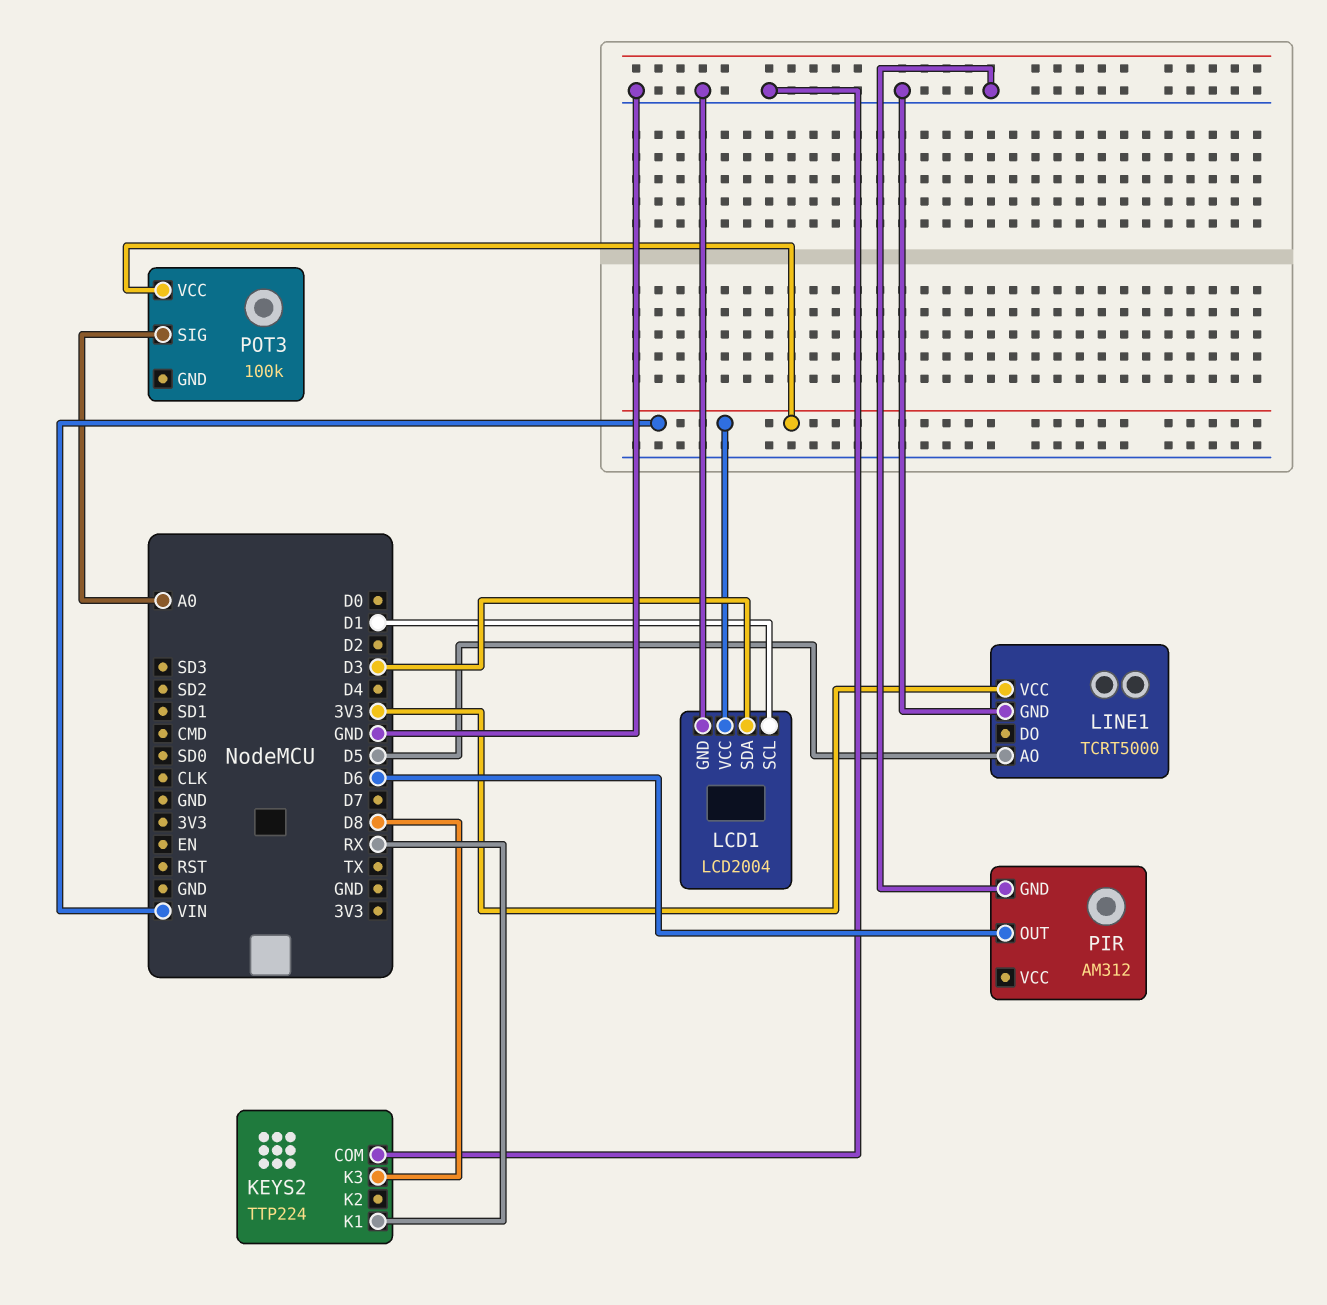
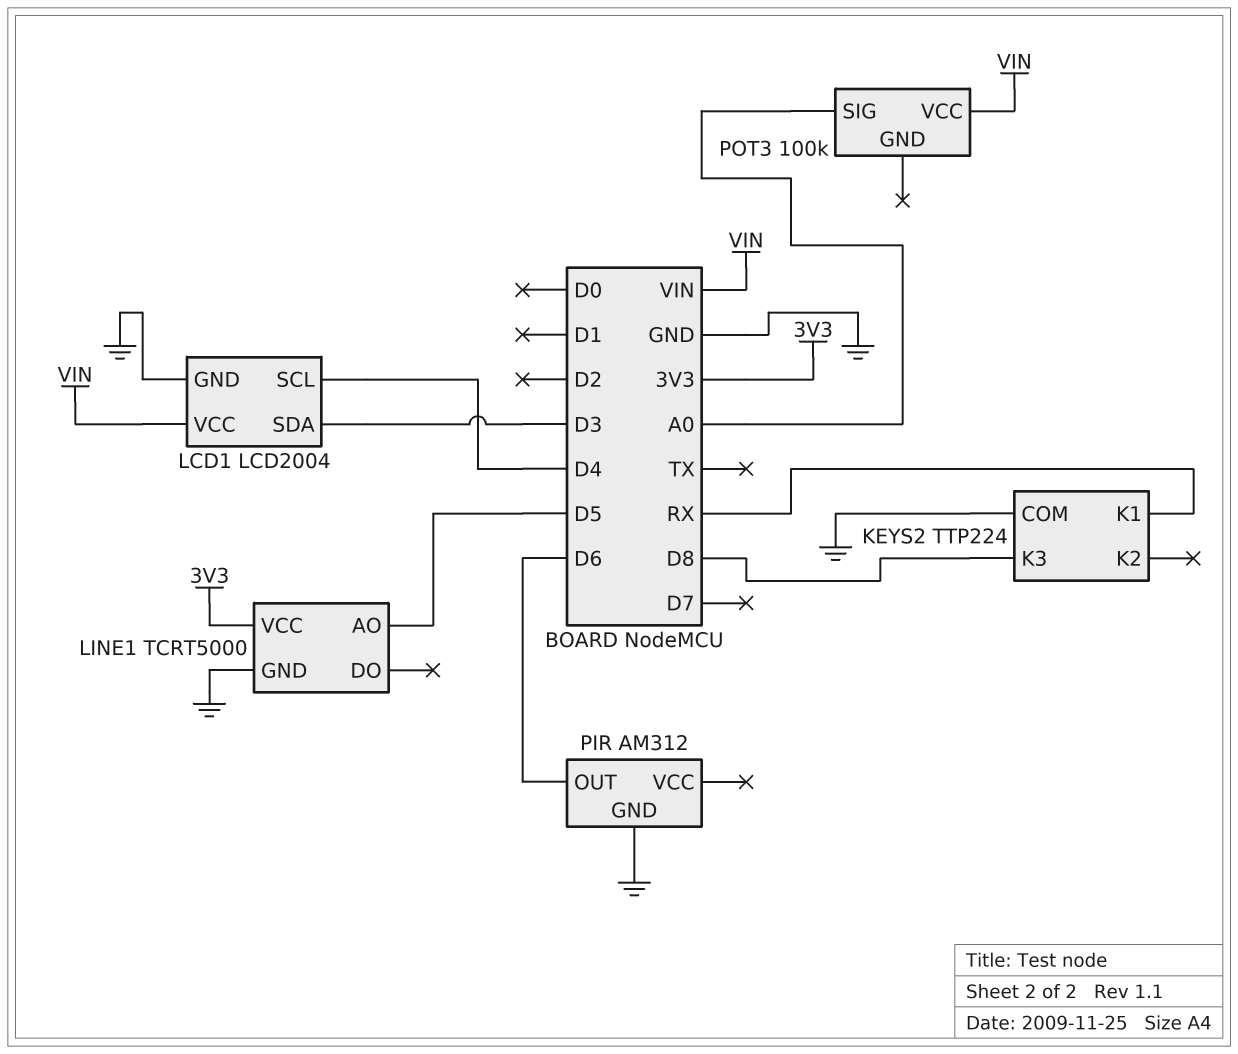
LCD1 pin SCL: D1 -> D4

